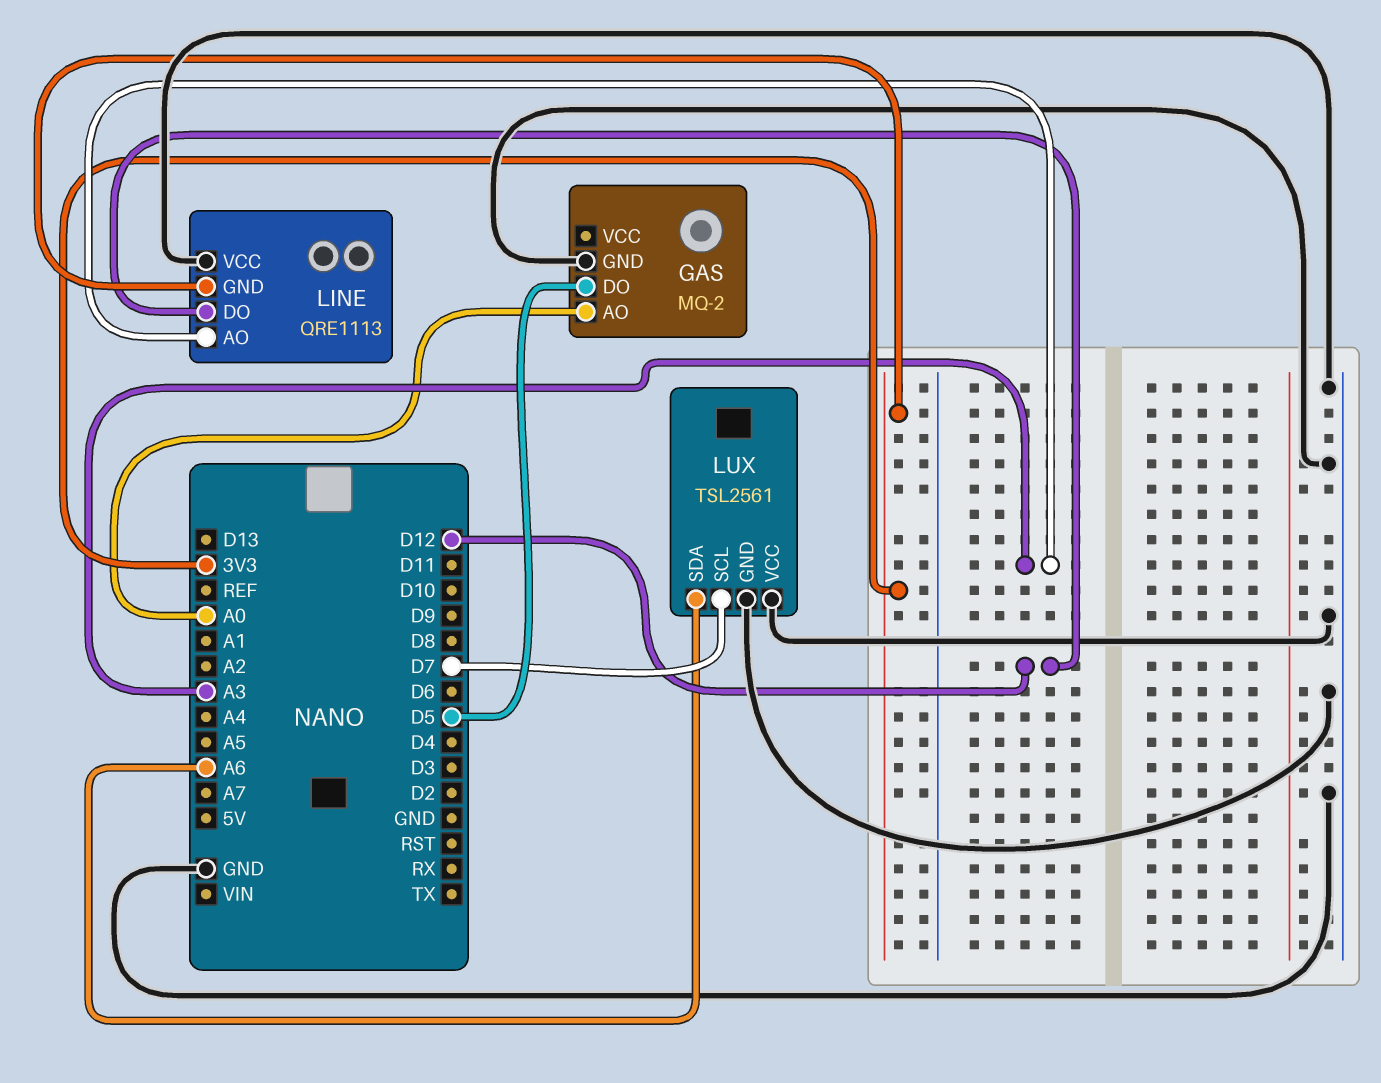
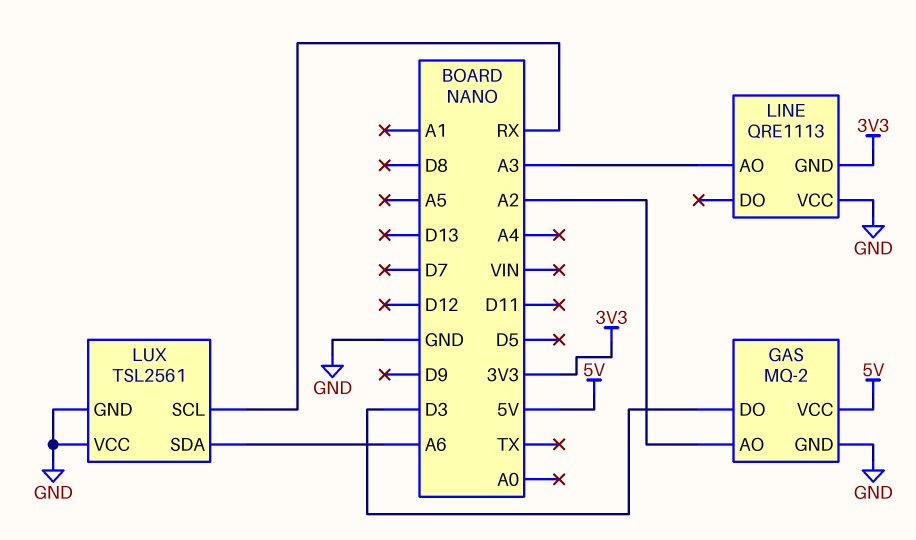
GAS pin AO: A0 -> A2
GAS pin DO: D5 -> D3
GAS pin VCC: none -> 5V
LINE pin DO: D12 -> none
LUX pin SCL: D7 -> RX

